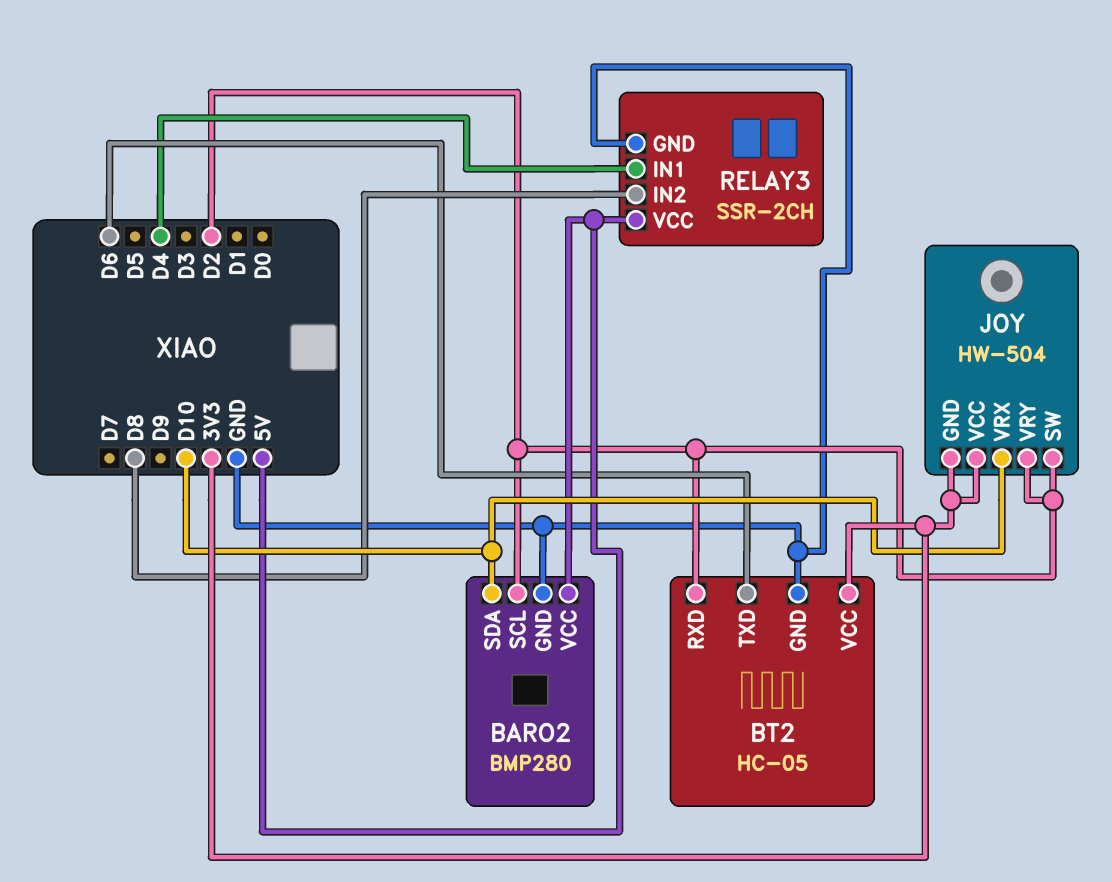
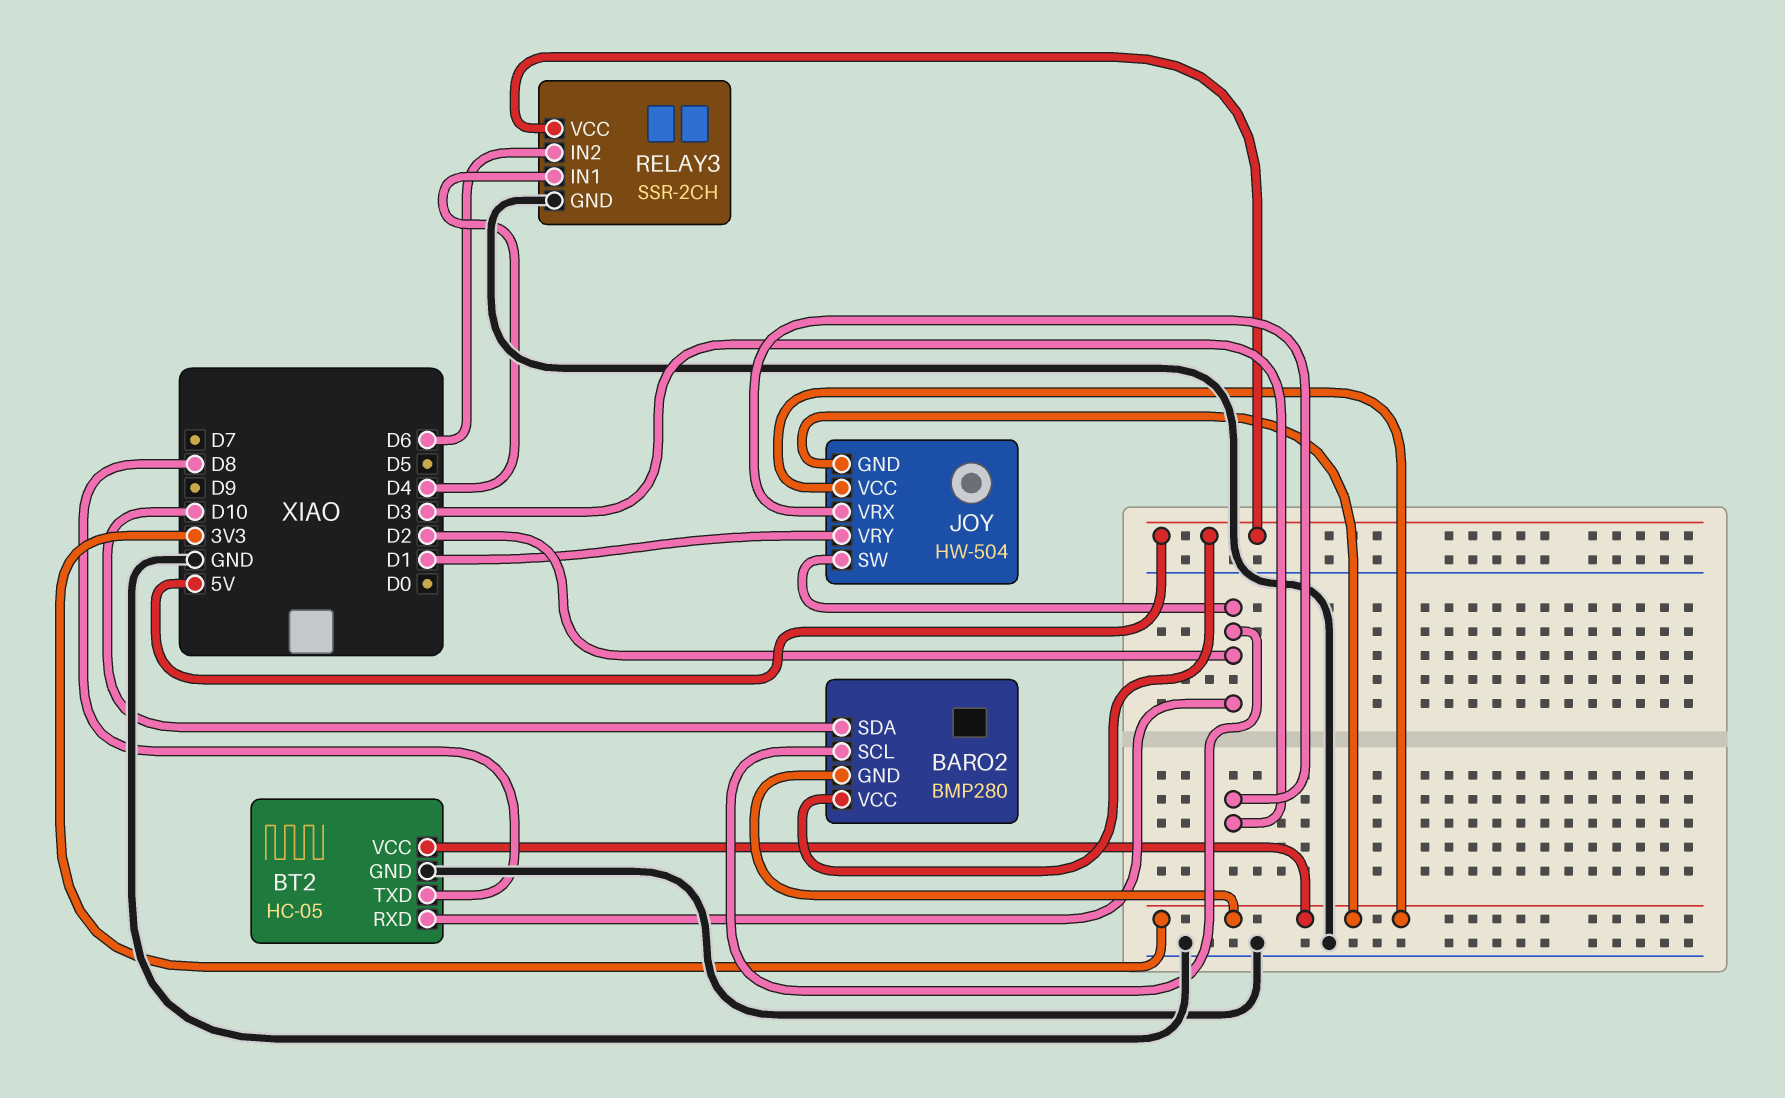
BARO2 pin GND: GND -> 3V3
BT2 pin TXD: D6 -> D8
JOY pin VRX: D10 -> D3
JOY pin VRY: D2 -> D1
RELAY3 pin IN2: D8 -> D6

